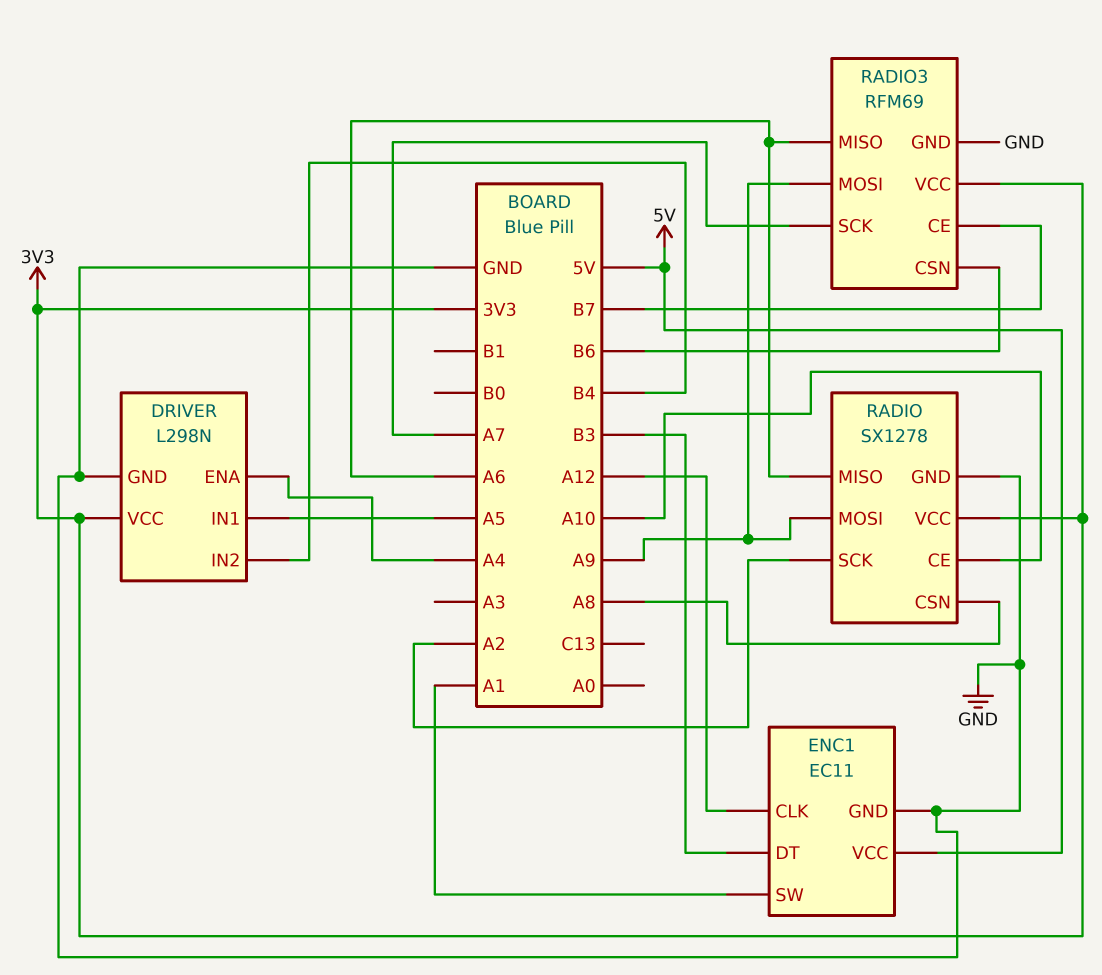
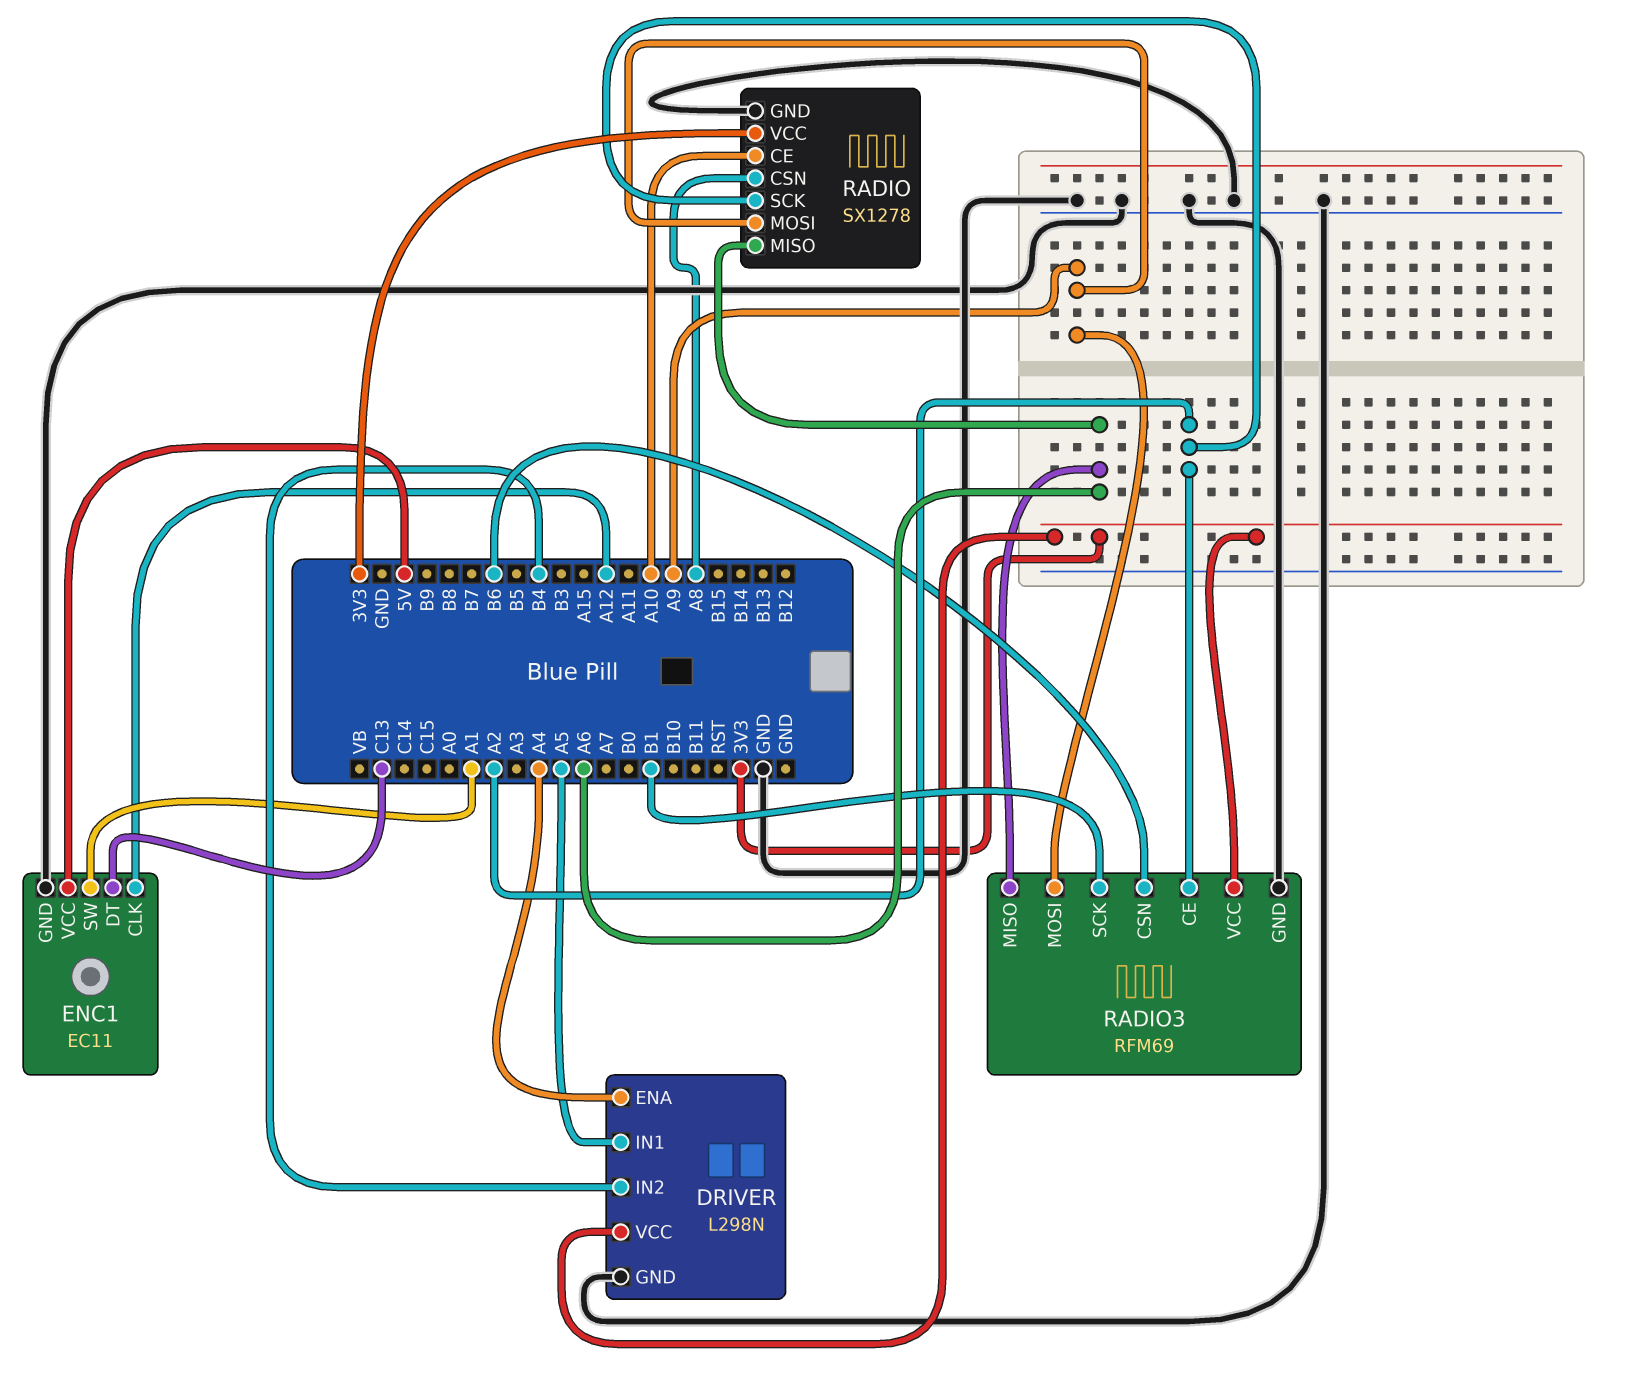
ENC1 pin DT: B3 -> C13
RADIO3 pin CE: B7 -> A2
RADIO3 pin SCK: A7 -> B1

